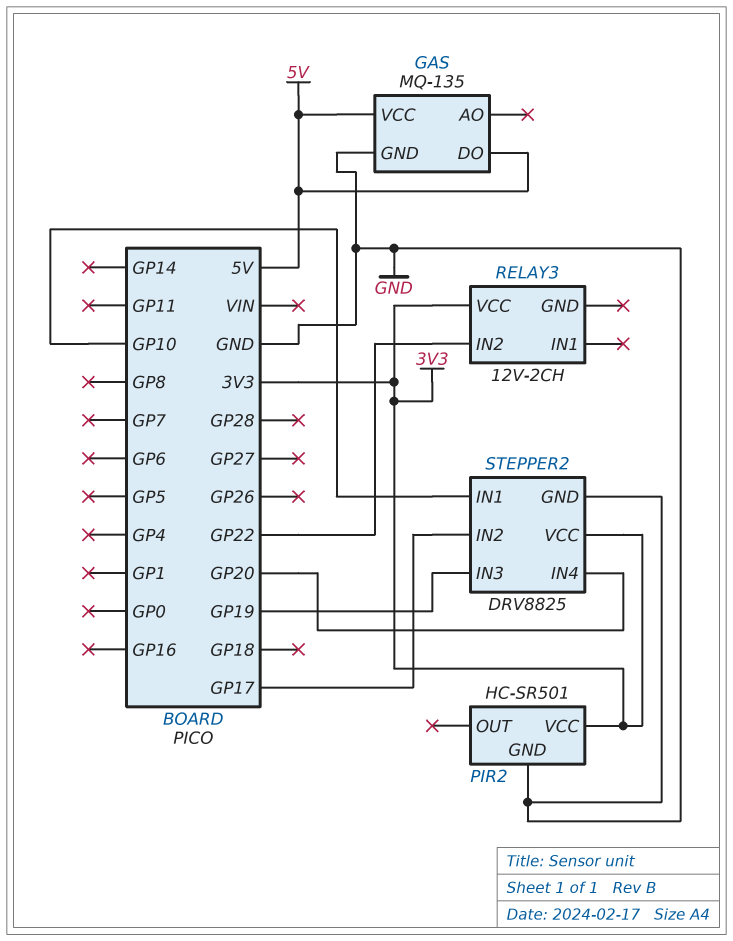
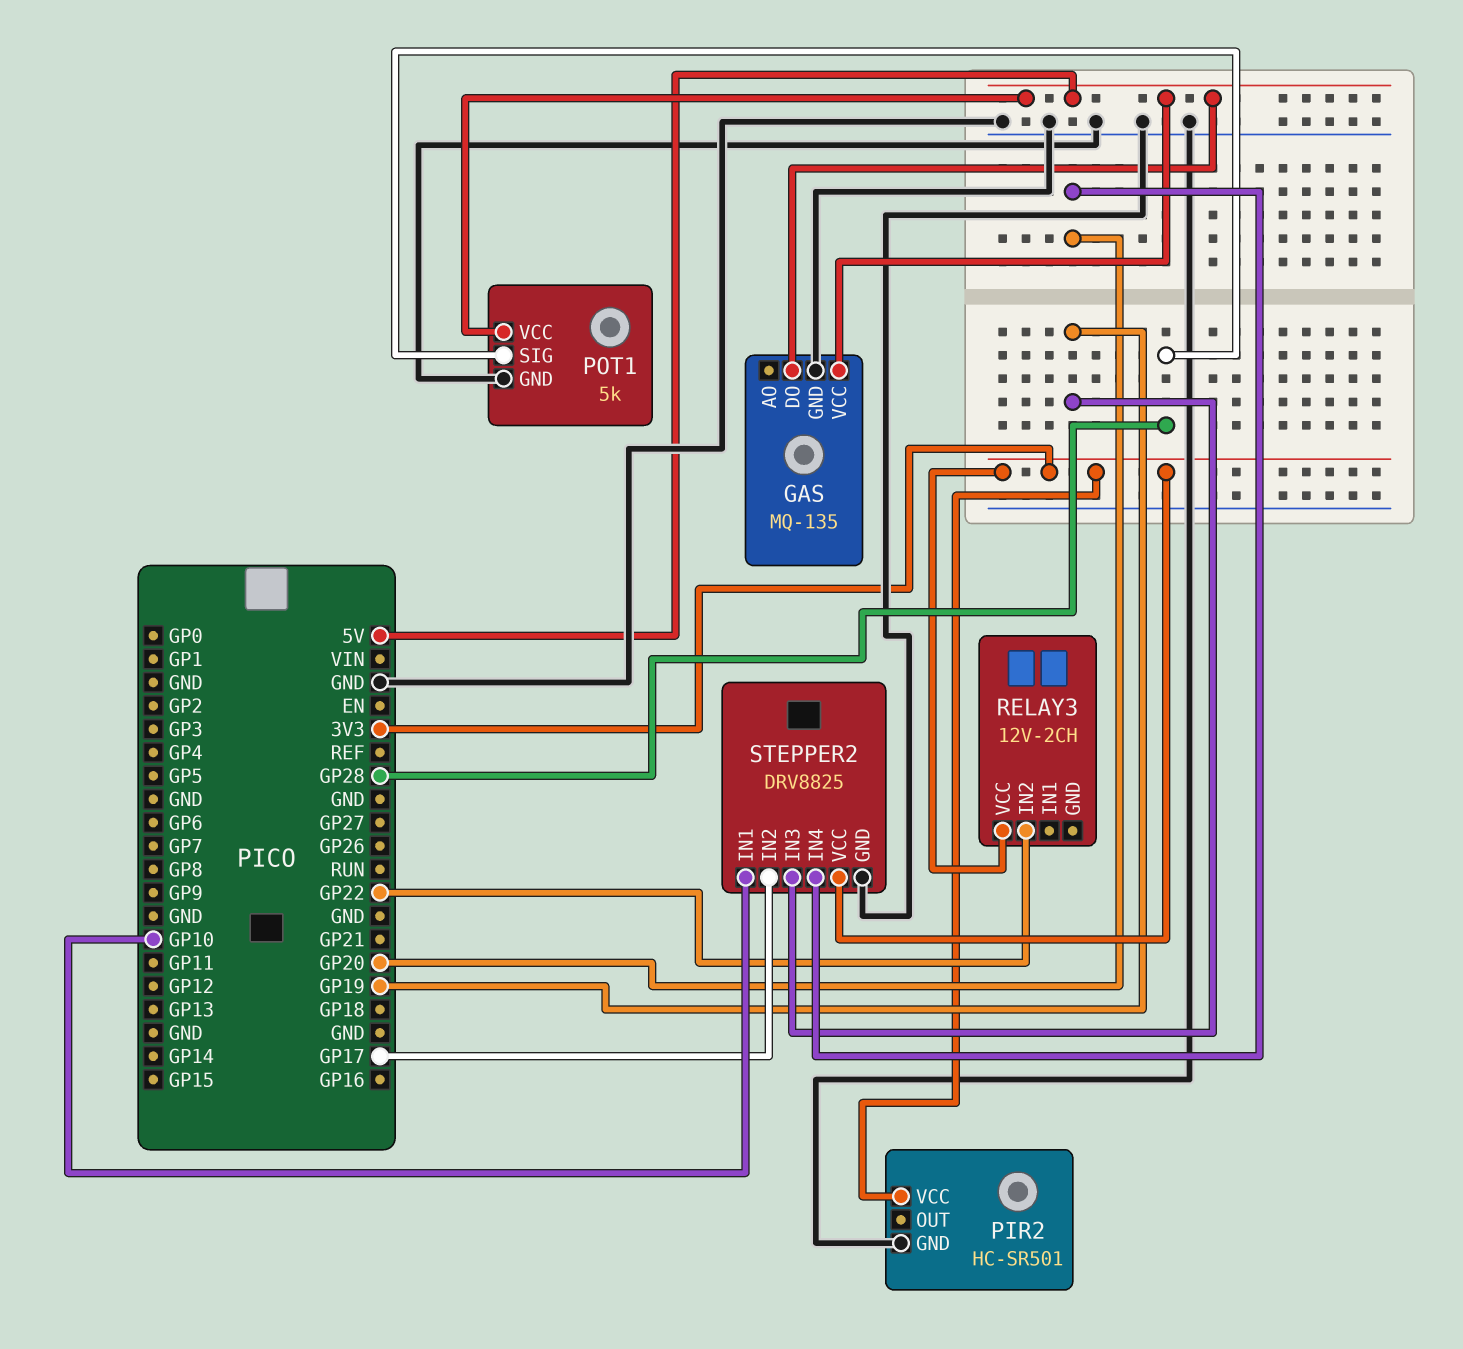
POT1: none -> 5k
POT1 pin GND: none -> GND
POT1 pin SIG: none -> GP28
POT1 pin VCC: none -> 5V

